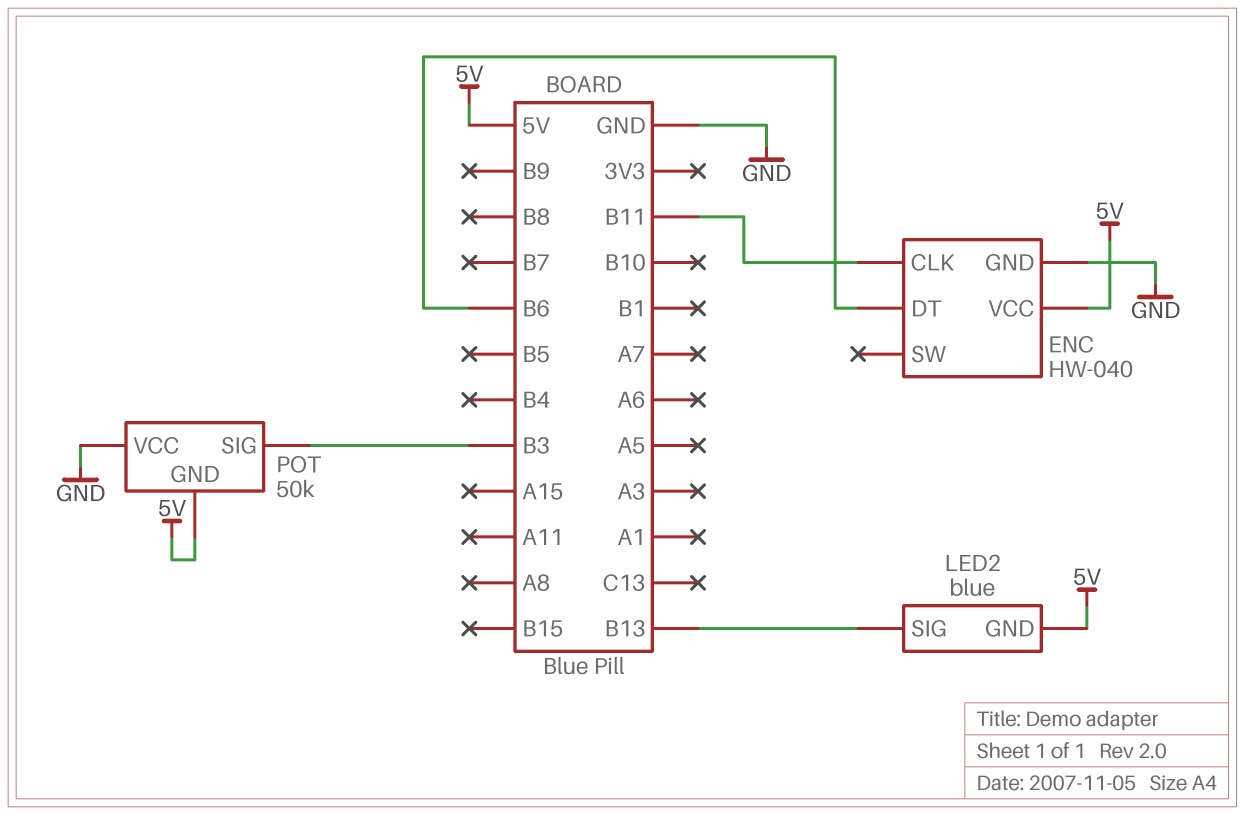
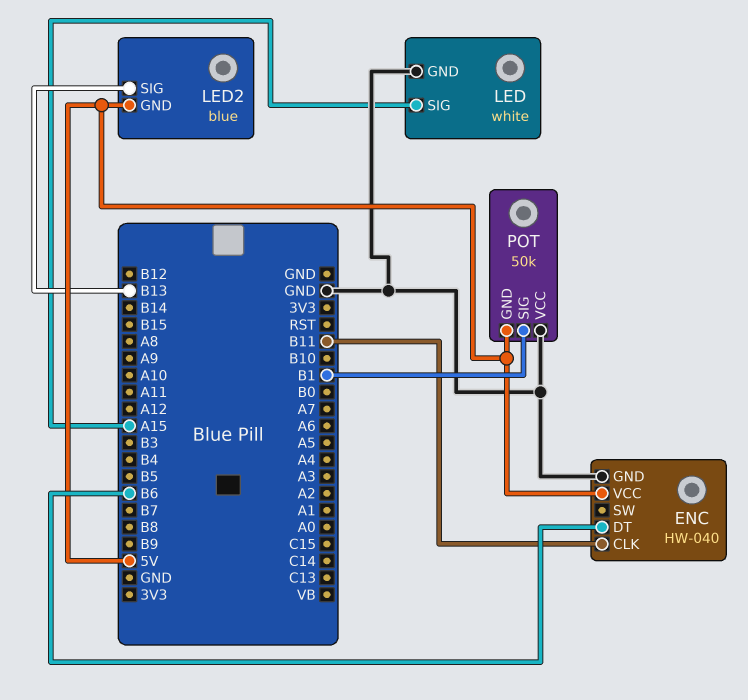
LED: none -> white
LED pin GND: none -> GND
LED pin SIG: none -> A15
POT pin SIG: B3 -> B1

